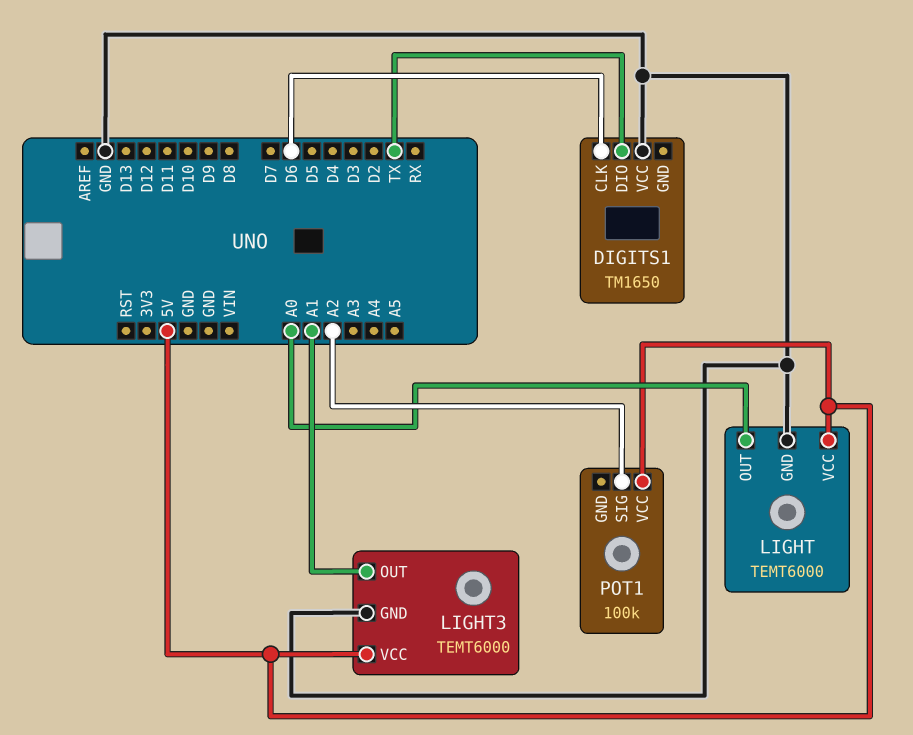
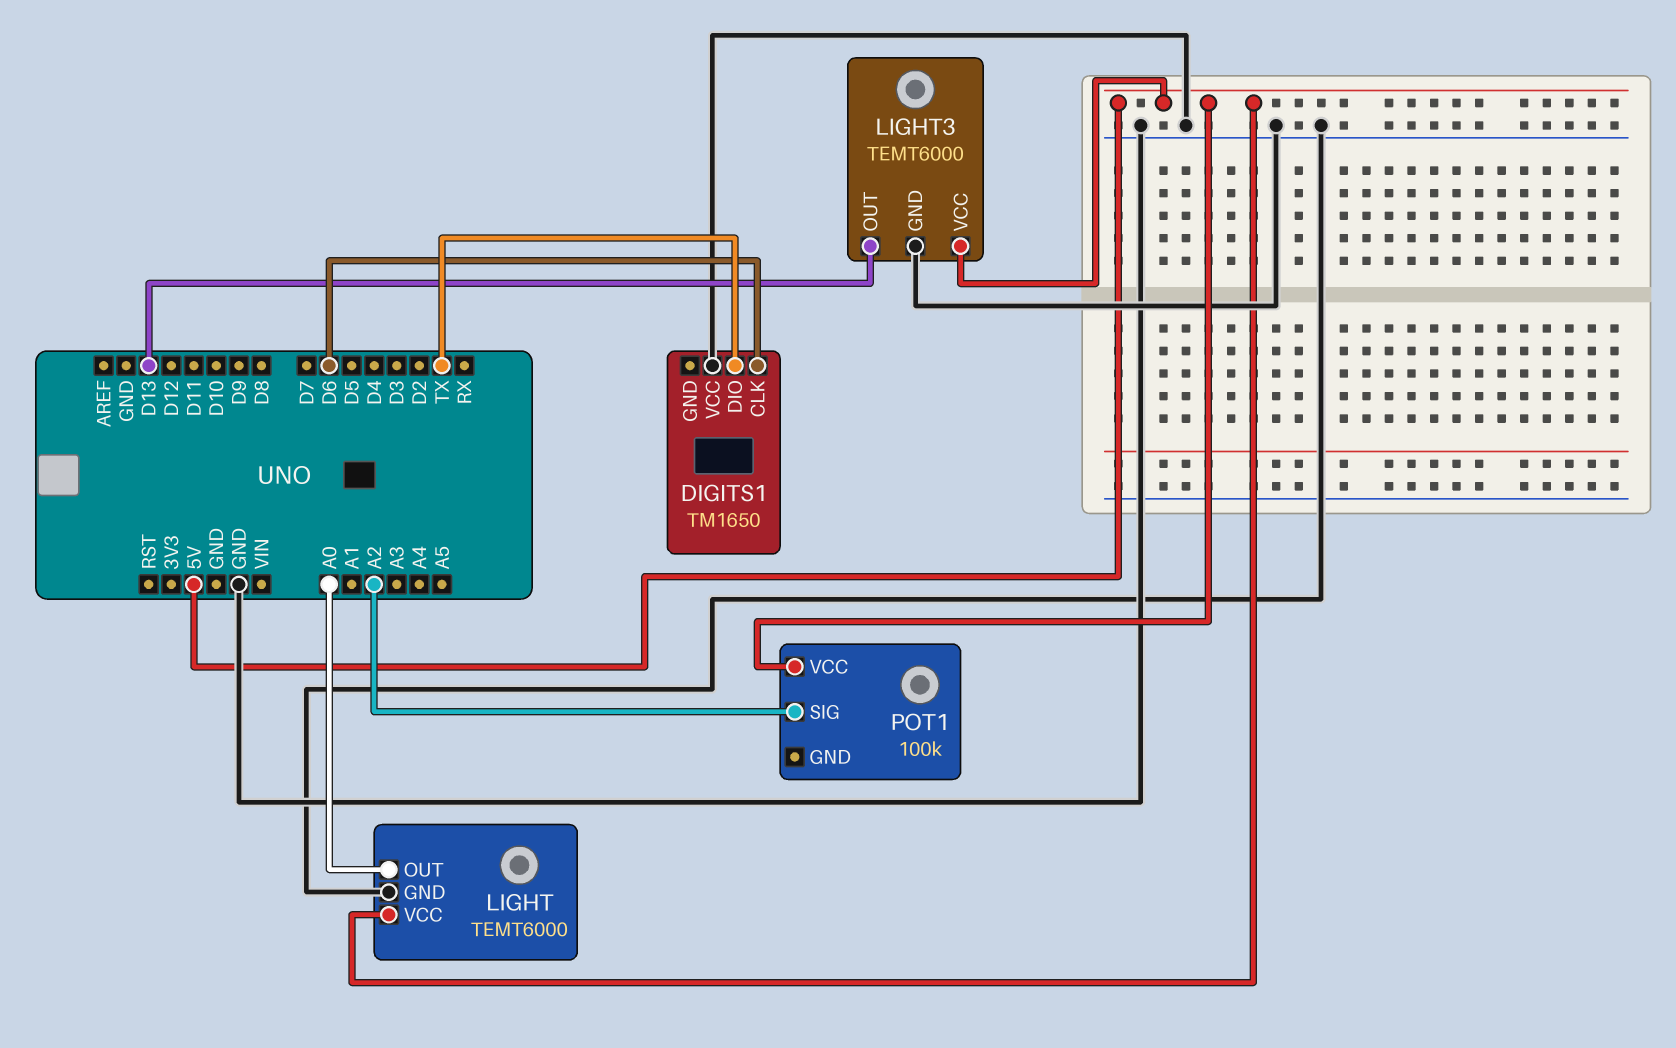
LIGHT3 pin OUT: A1 -> D13

